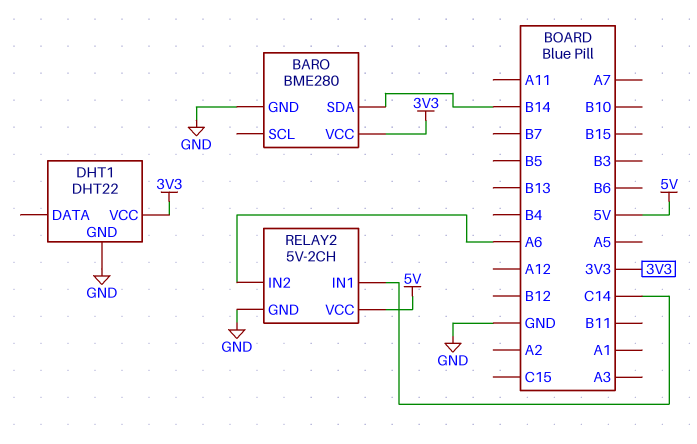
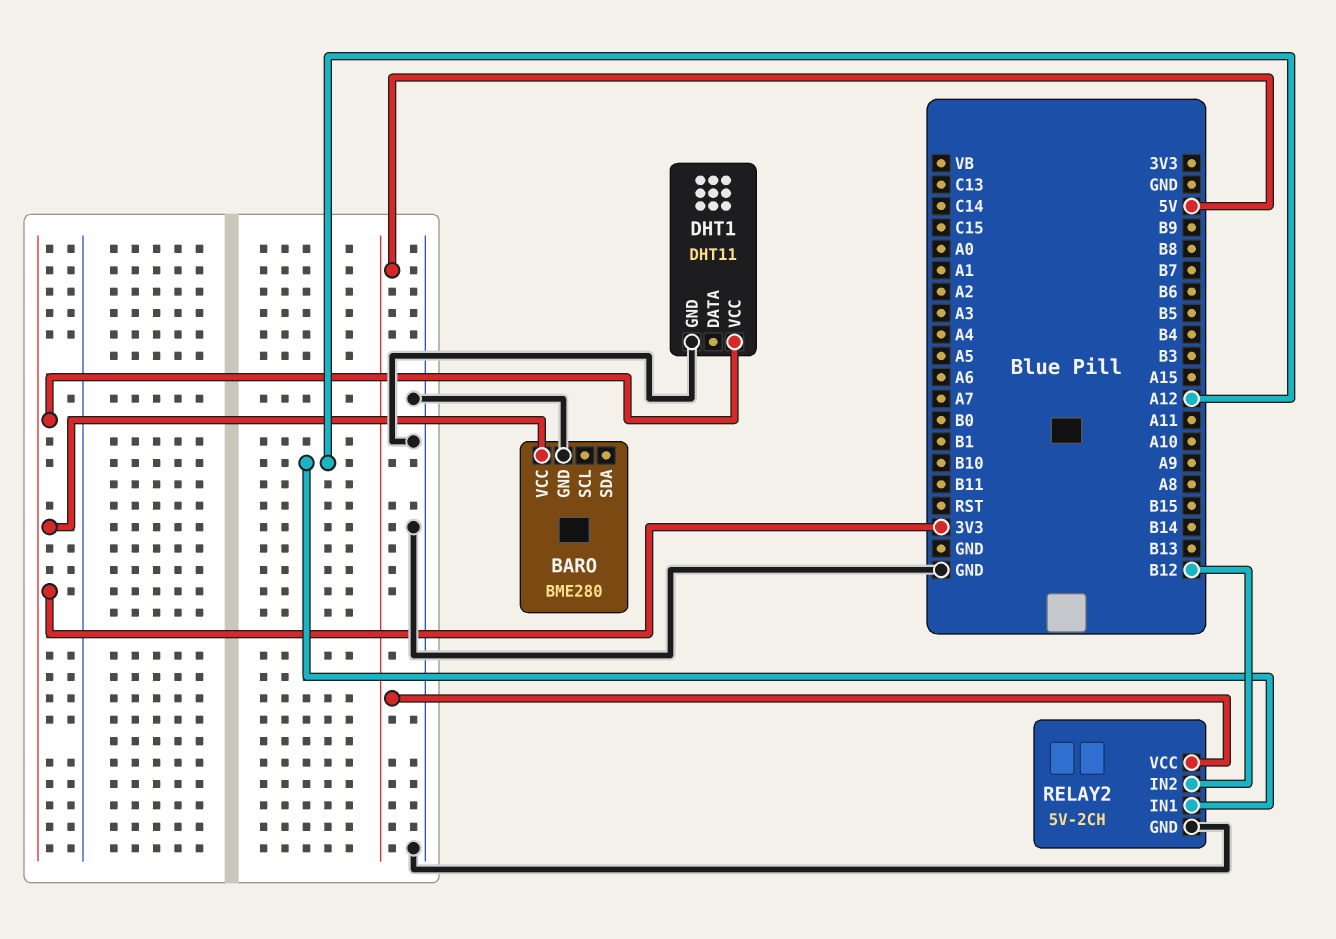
BARO pin SDA: B14 -> none
DHT1: DHT22 -> DHT11
RELAY2 pin IN1: C14 -> A12
RELAY2 pin IN2: A6 -> B12

